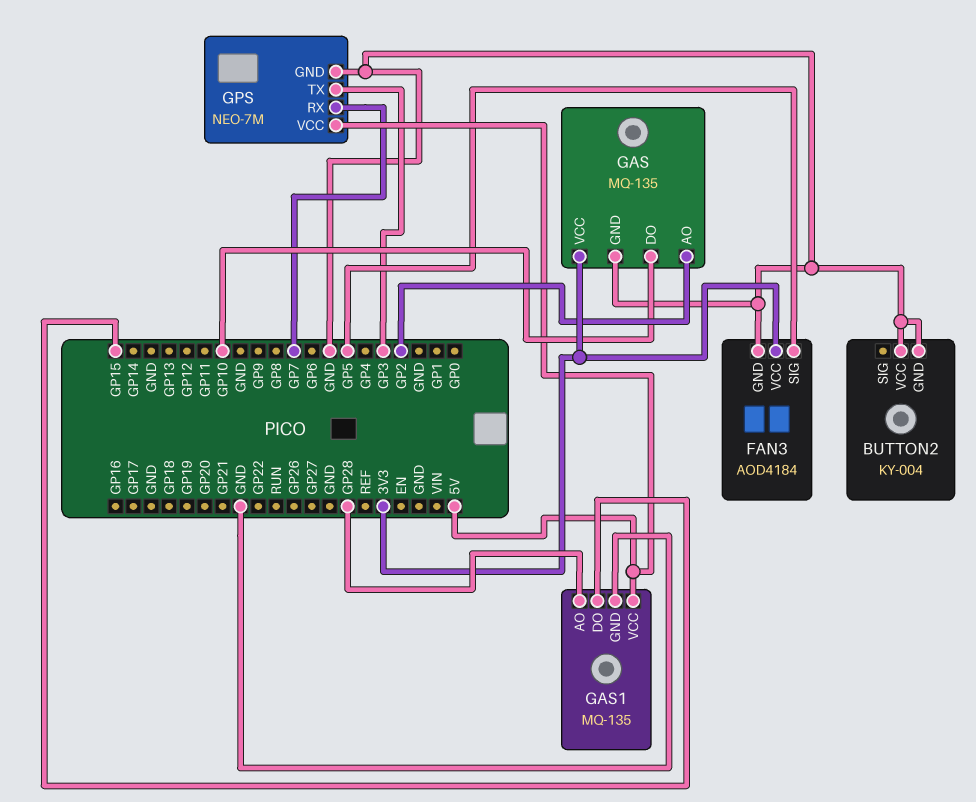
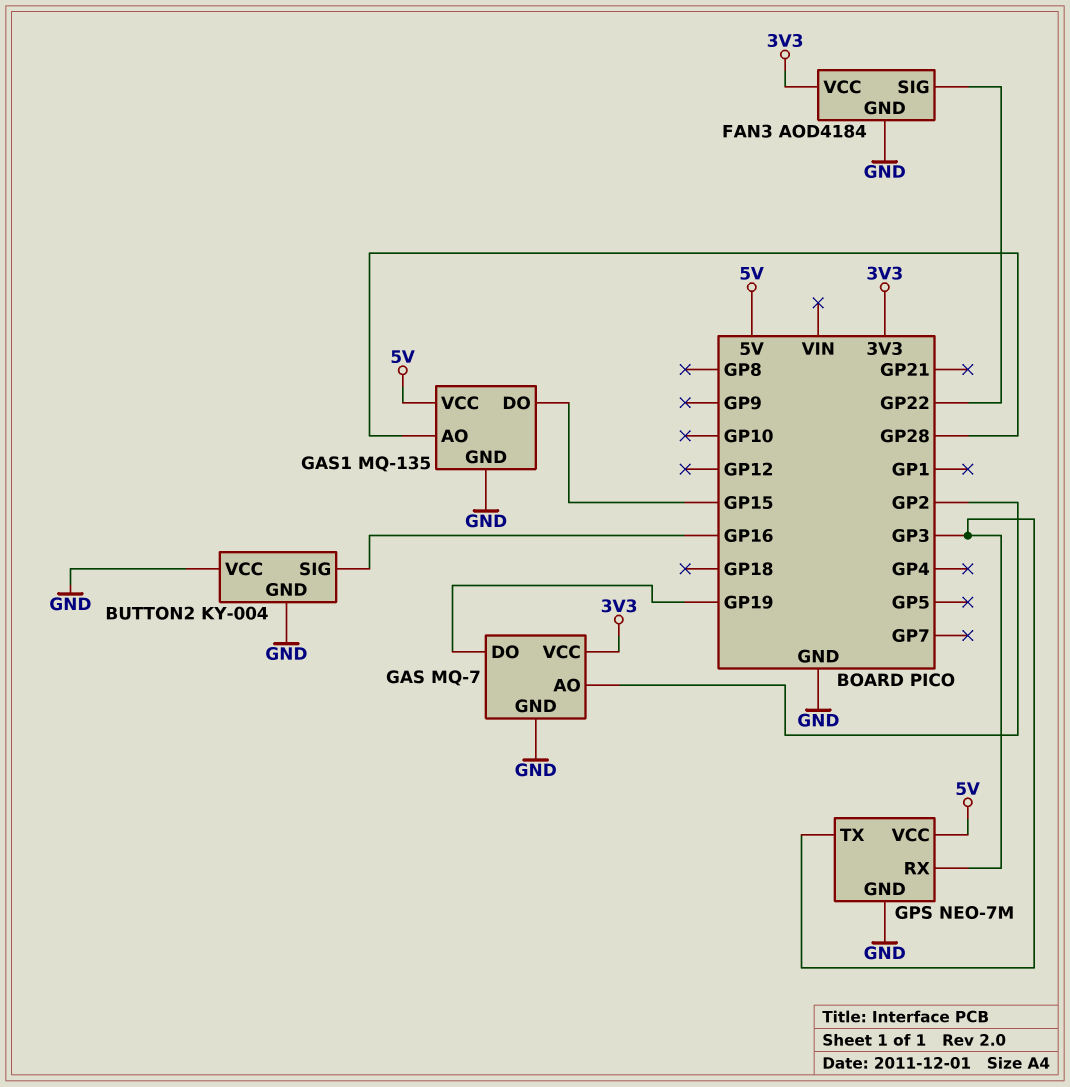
BUTTON2 pin SIG: none -> GP16
FAN3 pin SIG: GP5 -> GP22
GAS: MQ-135 -> MQ-7
GAS pin DO: GP10 -> GP19
GPS pin RX: GP7 -> GP3

